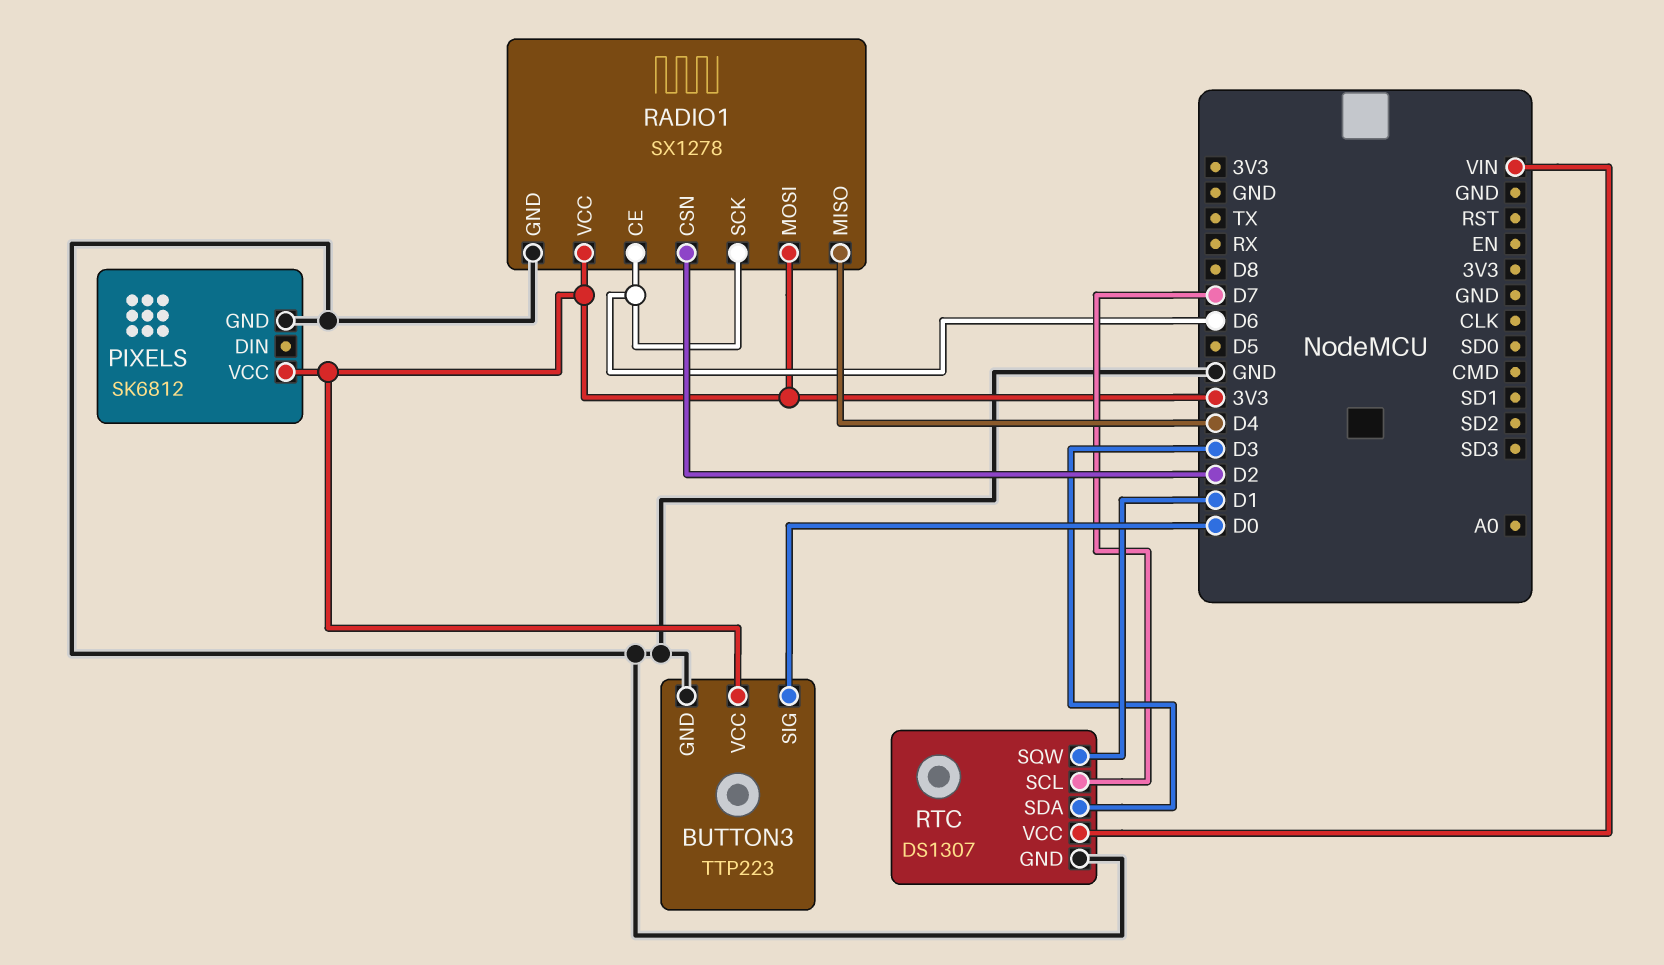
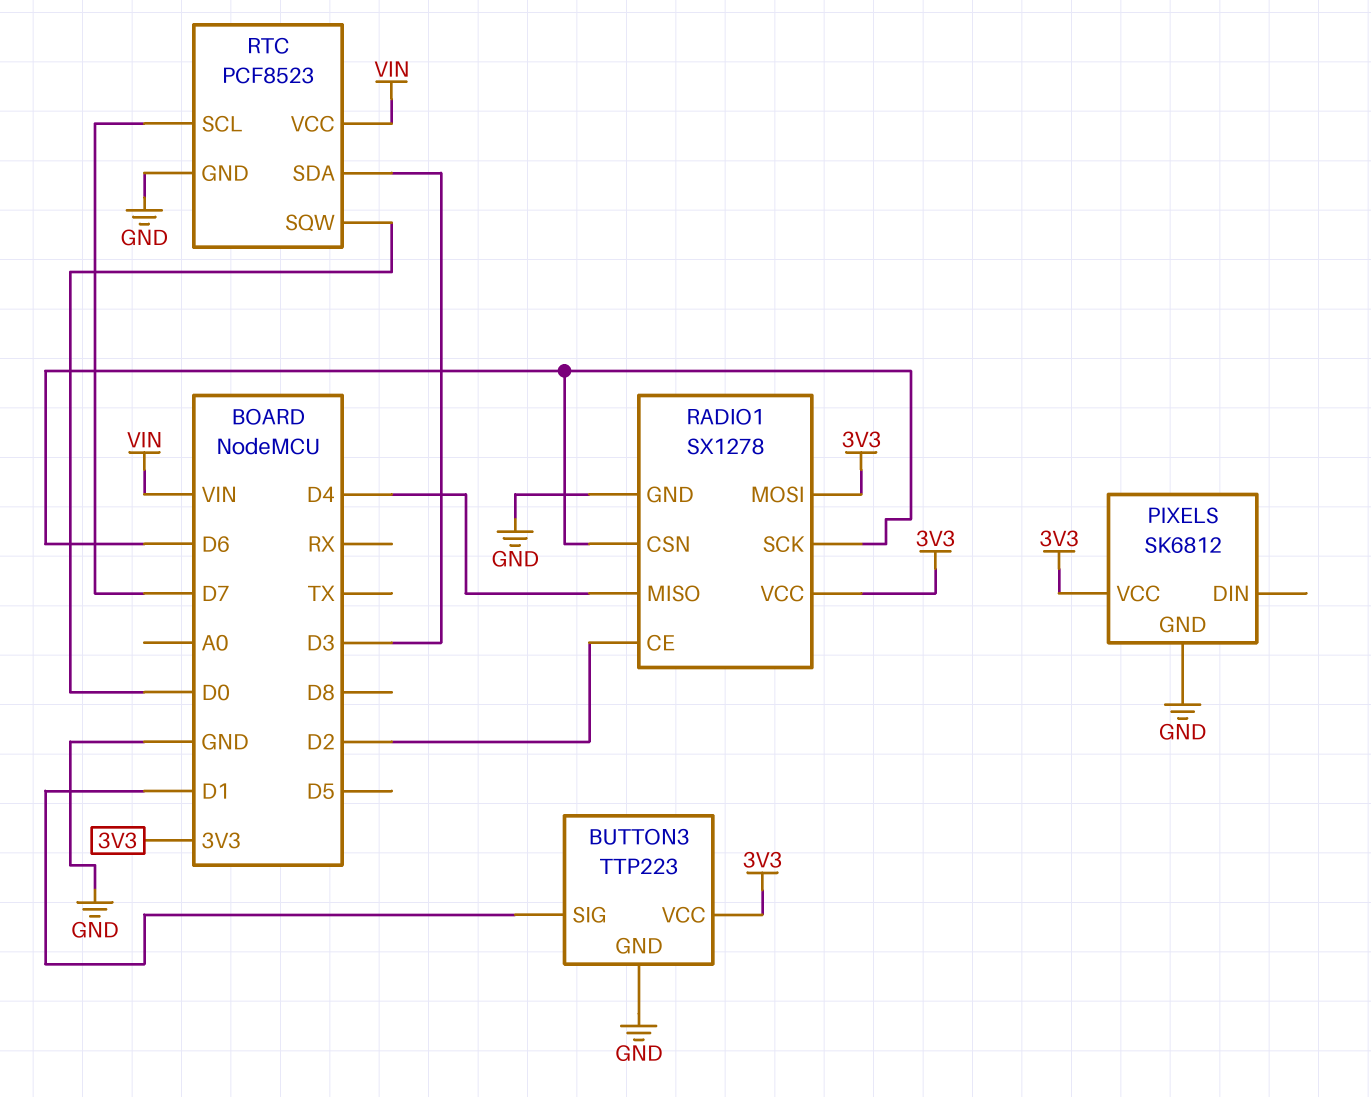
BUTTON3 pin SIG: D0 -> D1
RADIO1 pin CE: D6 -> D2
RADIO1 pin CSN: D2 -> D6
RTC: DS1307 -> PCF8523
RTC pin SQW: D1 -> D0

